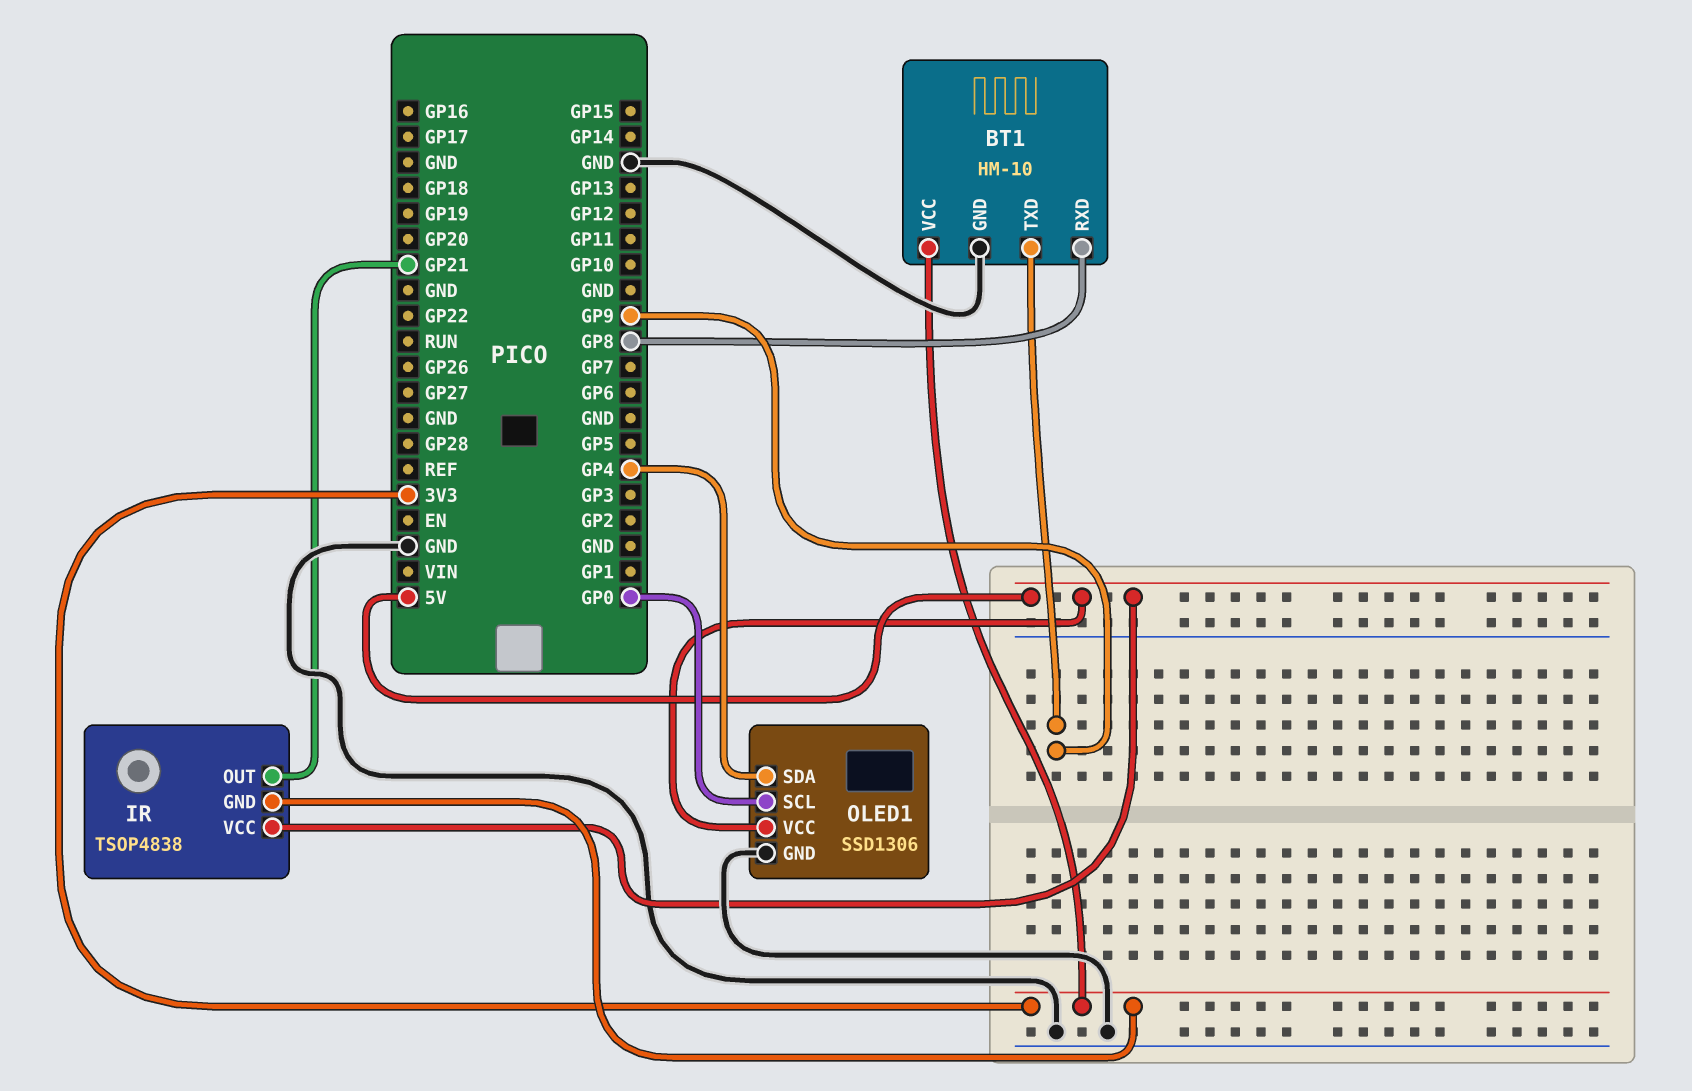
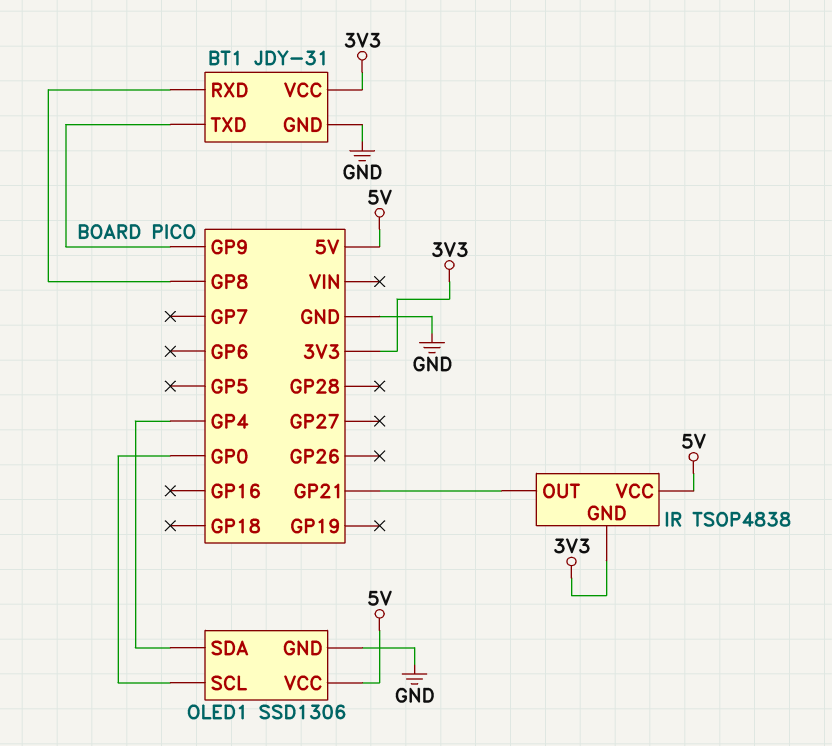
BT1: HM-10 -> JDY-31

